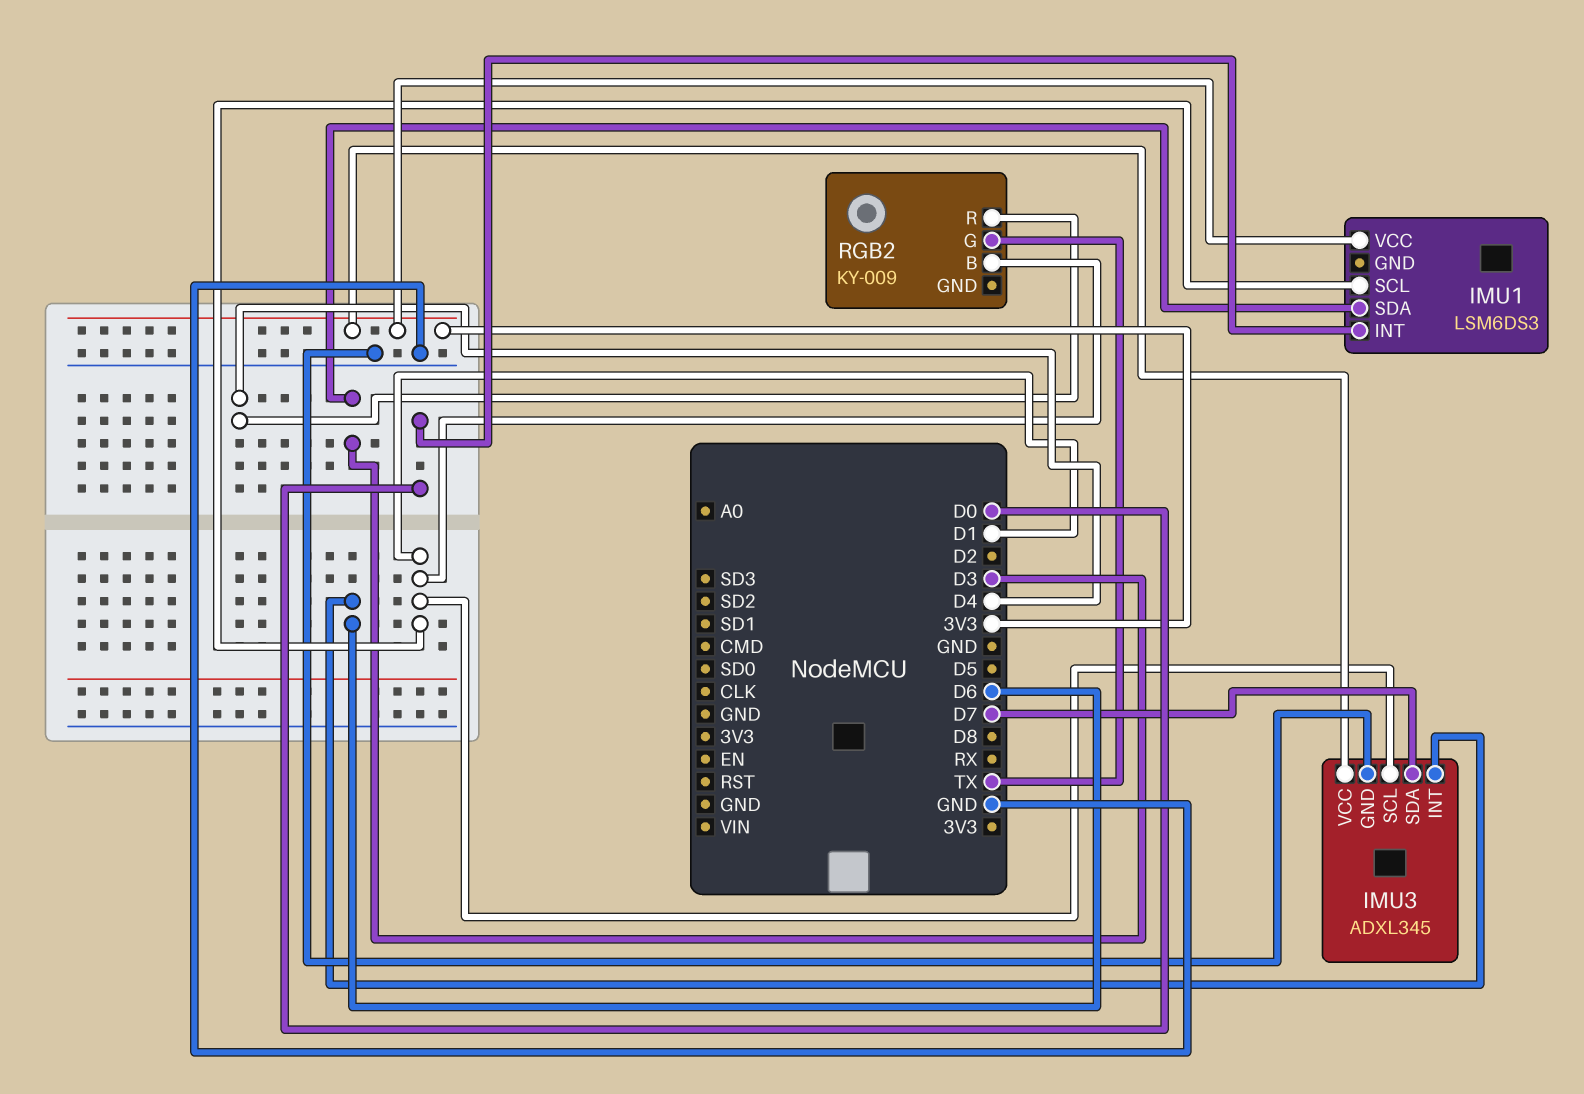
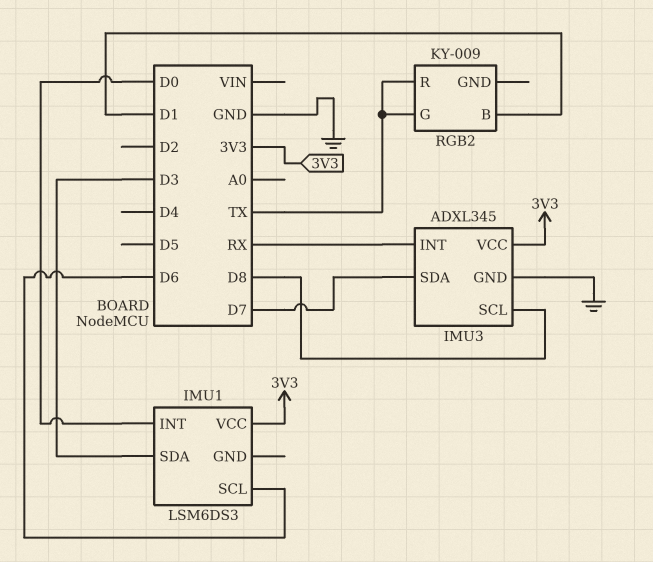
IMU1 pin SCL: D1 -> D6
IMU3 pin INT: D6 -> RX
IMU3 pin SCL: D1 -> D8
RGB2 pin R: D4 -> TX

